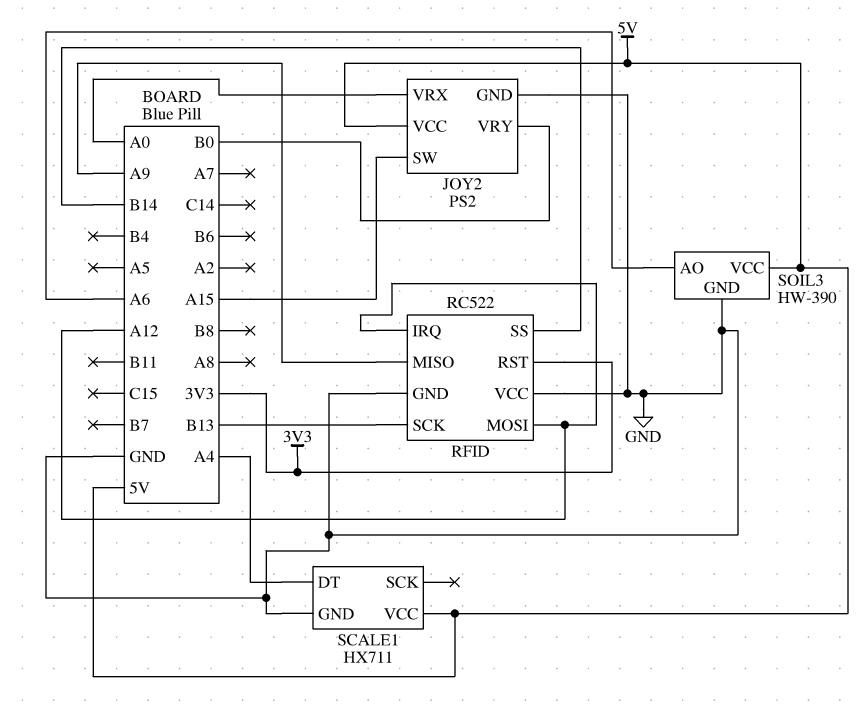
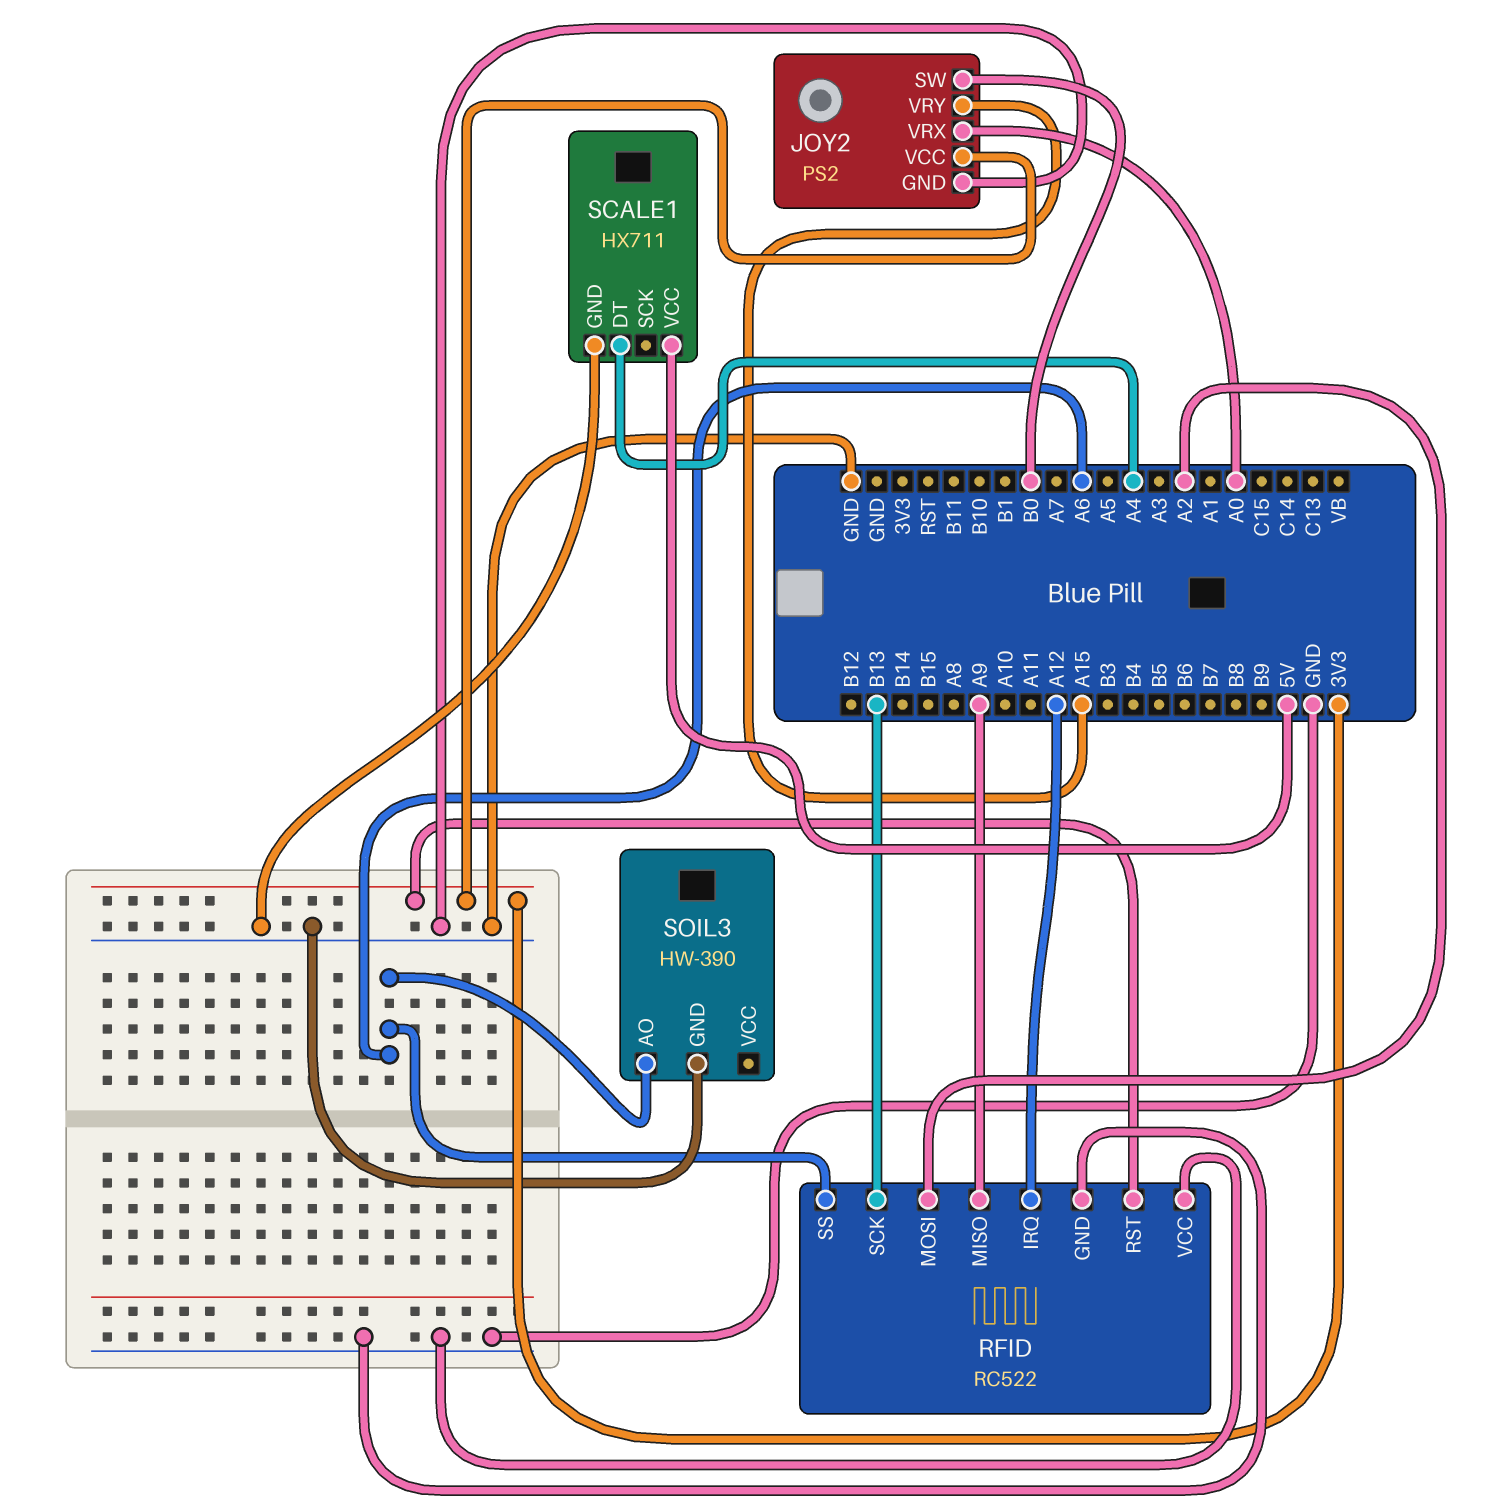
JOY2 pin SW: A15 -> B0
JOY2 pin VCC: 5V -> 3V3
JOY2 pin VRY: B0 -> A15
RFID pin MOSI: A12 -> A2
RFID pin SS: B14 -> A6
SOIL3 pin VCC: 5V -> none

